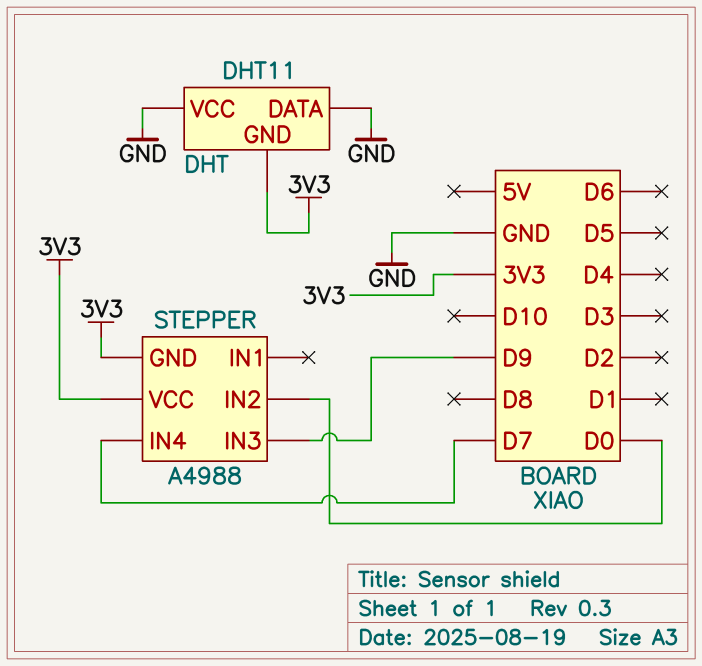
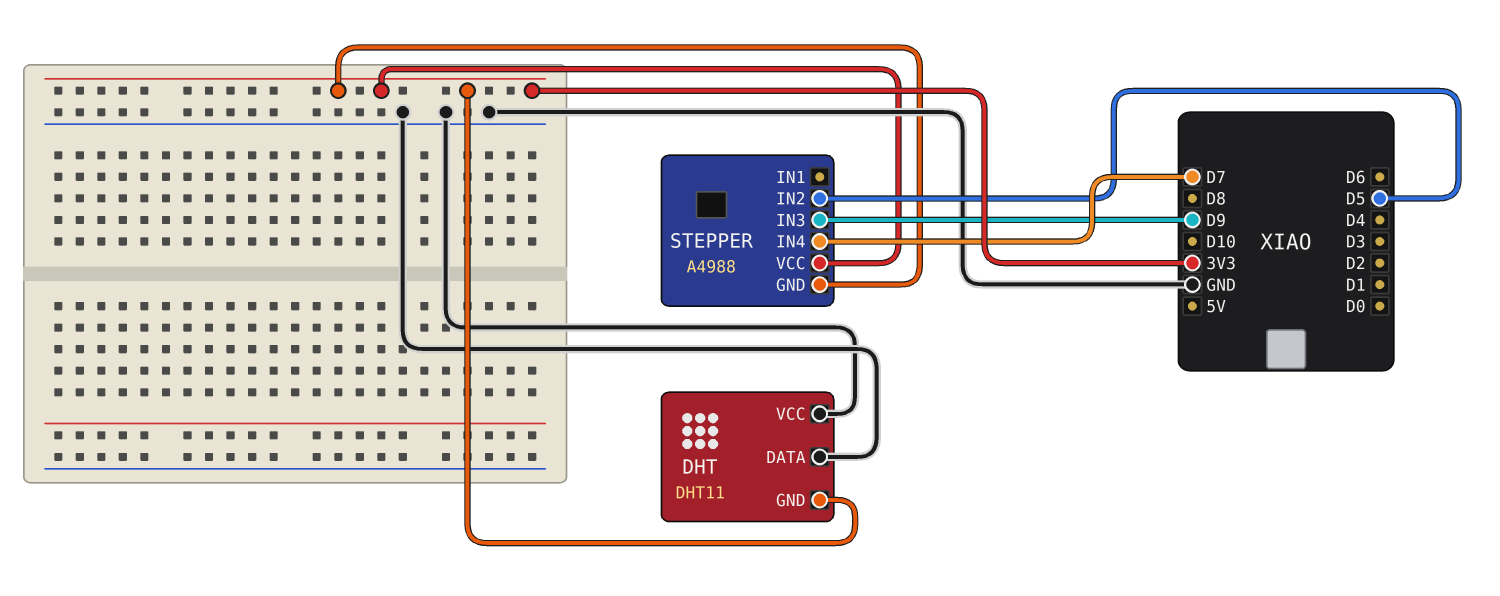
STEPPER pin IN2: D0 -> D5

